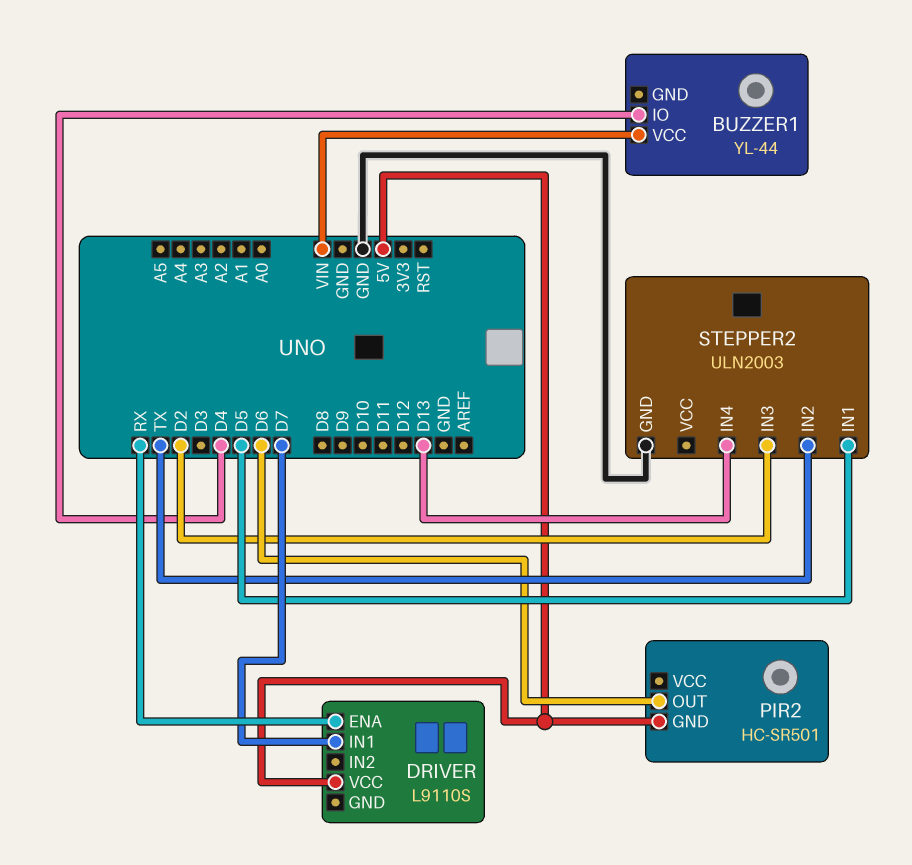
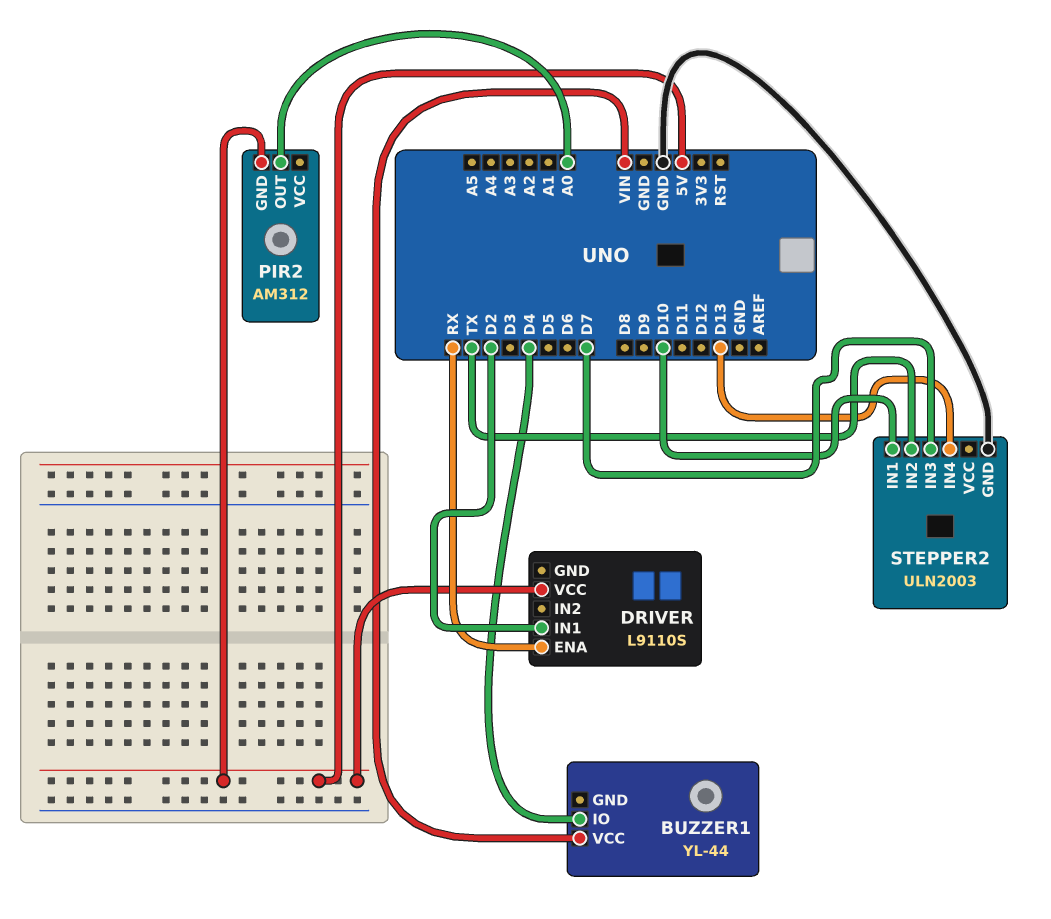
DRIVER pin IN1: D7 -> D2
PIR2: HC-SR501 -> AM312
PIR2 pin OUT: D6 -> A0
STEPPER2 pin IN1: D5 -> D10
STEPPER2 pin IN3: D2 -> D7

